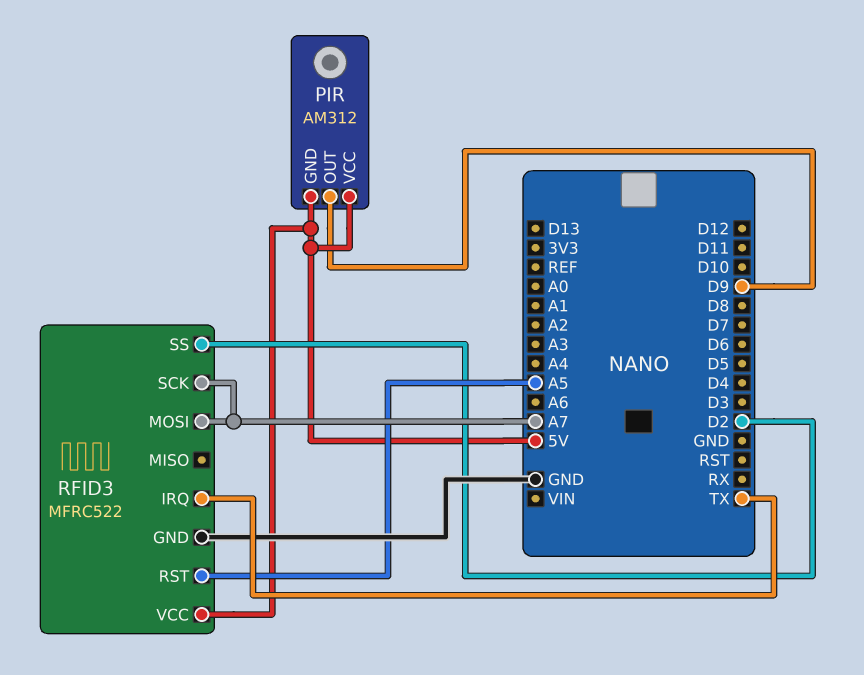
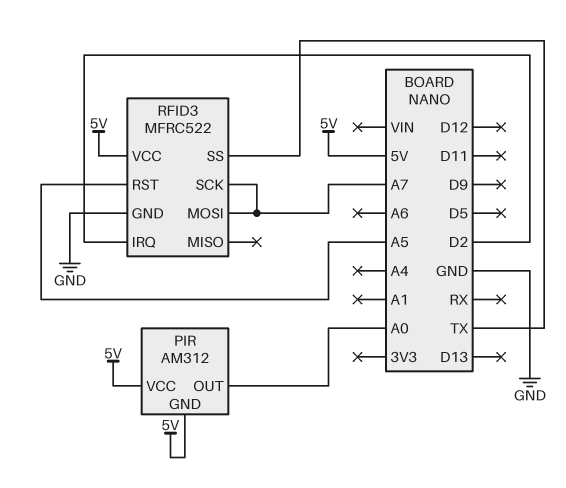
PIR pin OUT: D9 -> A0
RFID3 pin IRQ: TX -> D2
RFID3 pin SS: D2 -> TX

